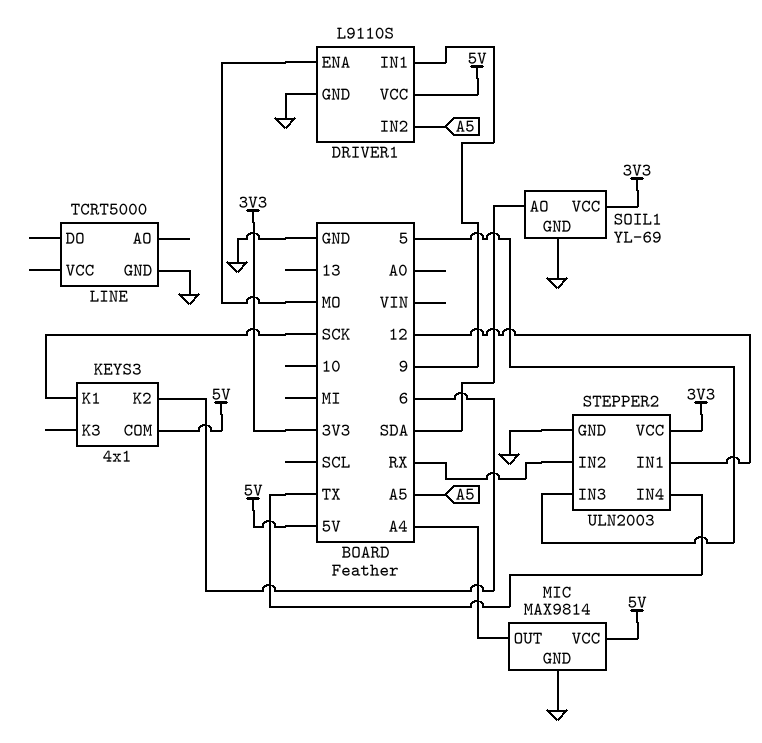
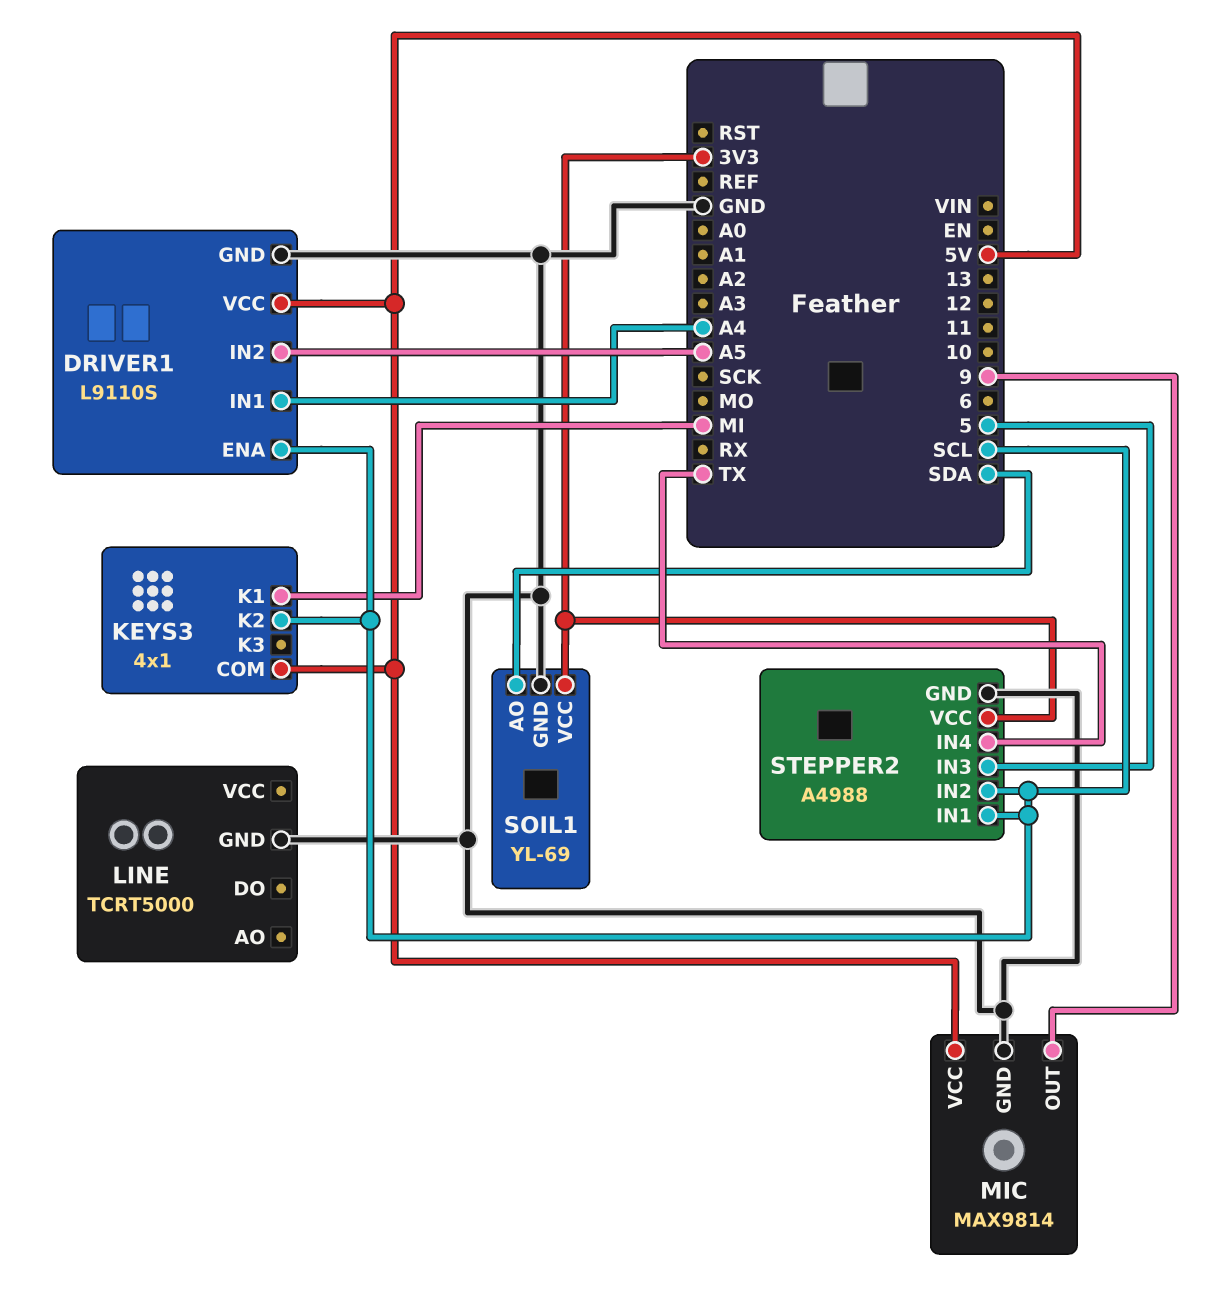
DRIVER1 pin ENA: MO -> SCL
DRIVER1 pin IN1: 9 -> A4
KEYS3 pin K1: SCK -> MI
KEYS3 pin K2: 6 -> SCL
MIC pin OUT: A4 -> 9
STEPPER2: ULN2003 -> A4988
STEPPER2 pin IN1: 12 -> SCL
STEPPER2 pin IN2: RX -> SCL

